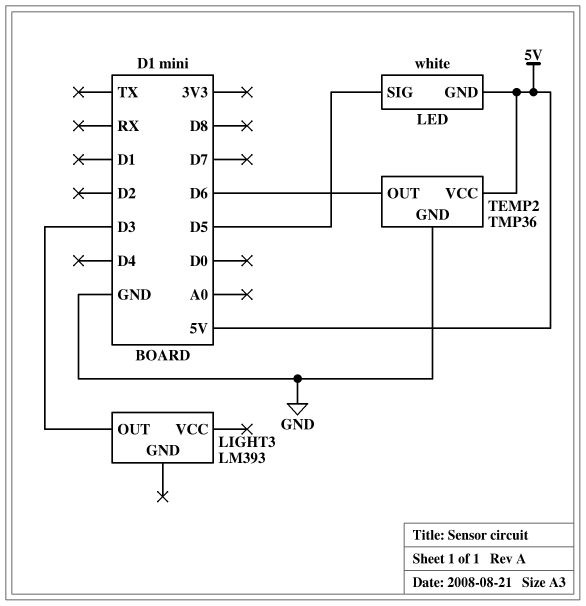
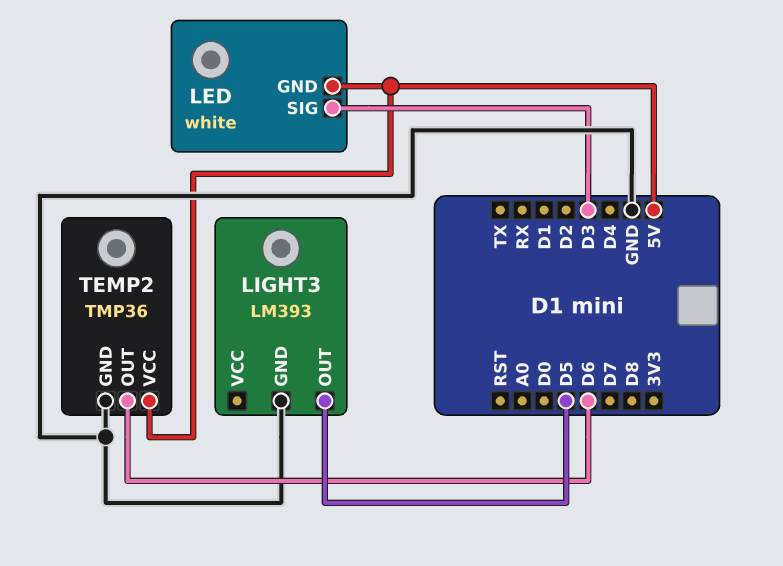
LED pin SIG: D5 -> D3
LIGHT3 pin GND: none -> GND
LIGHT3 pin OUT: D3 -> D5

